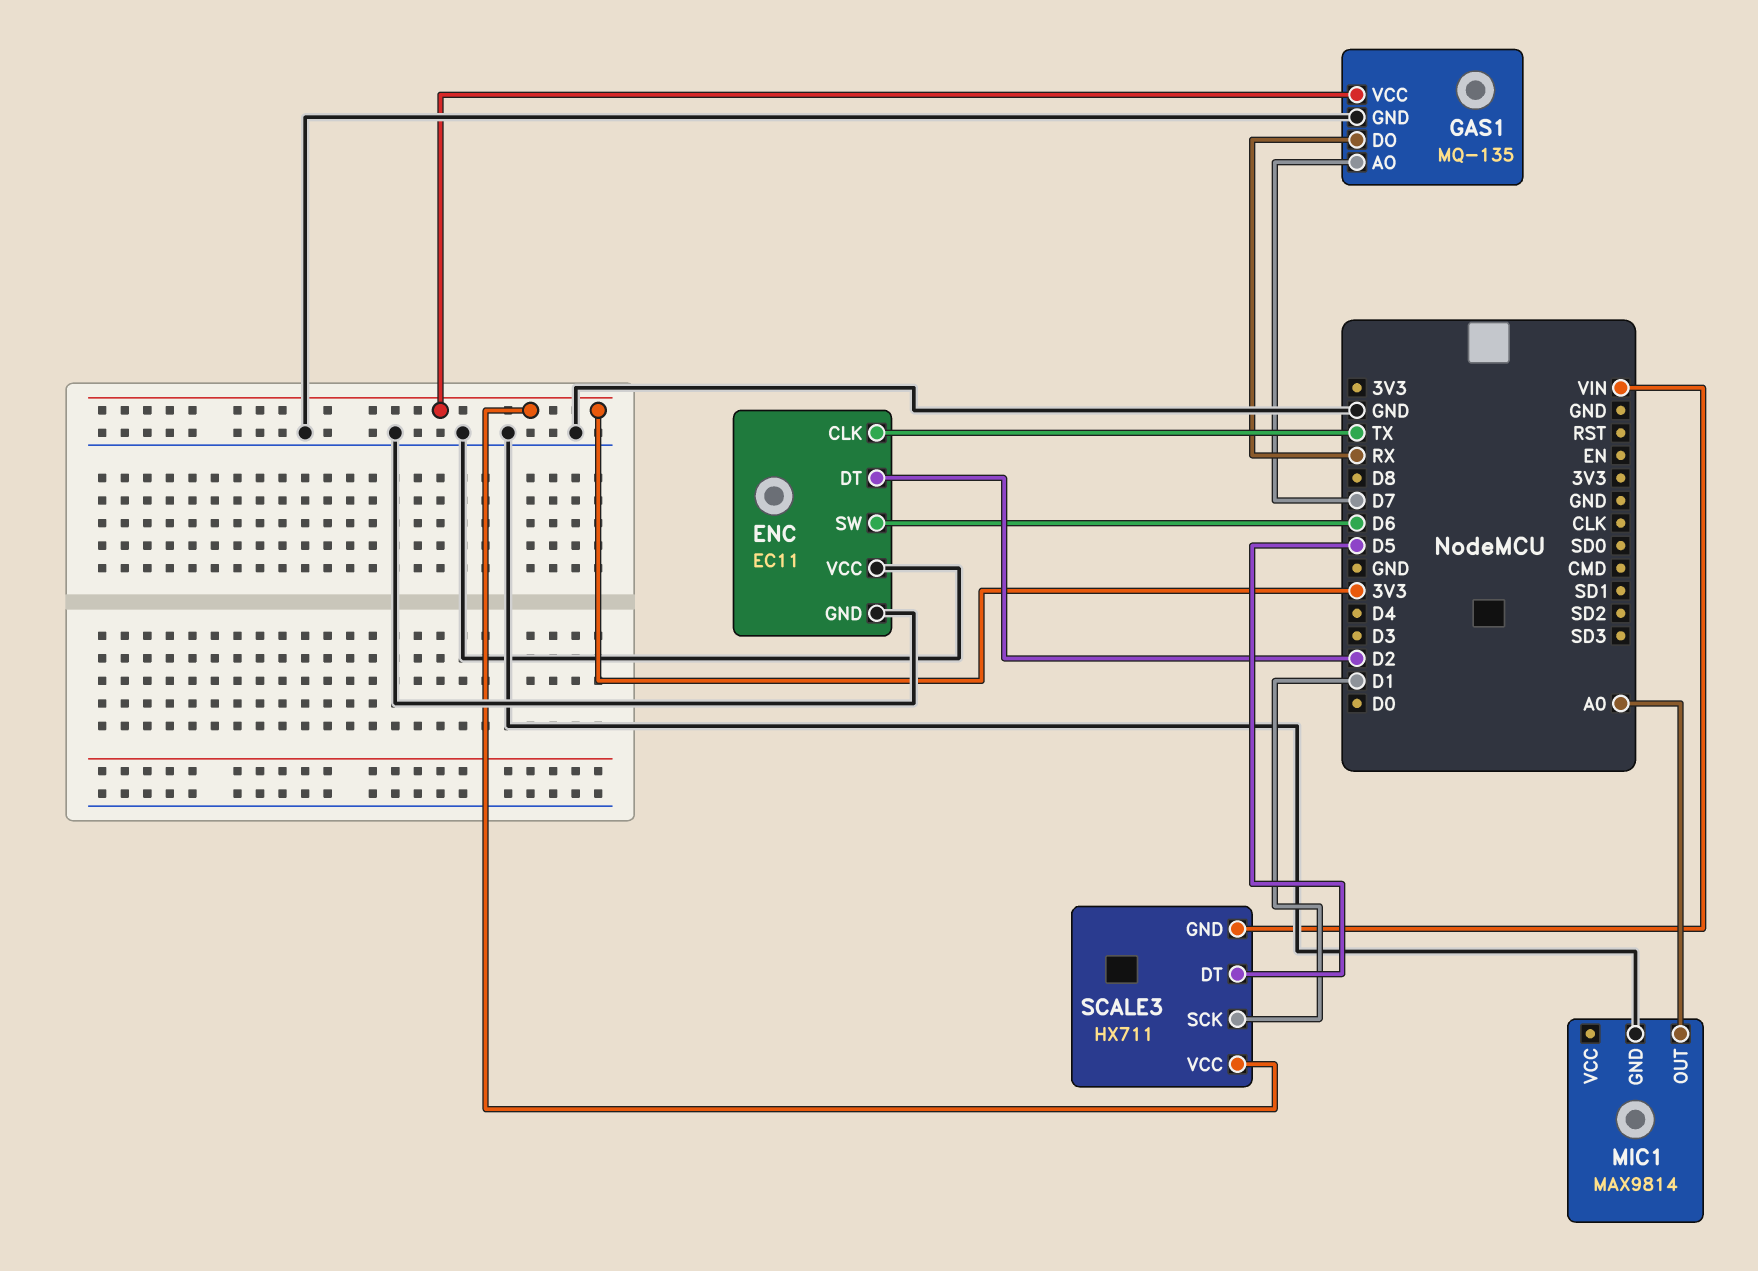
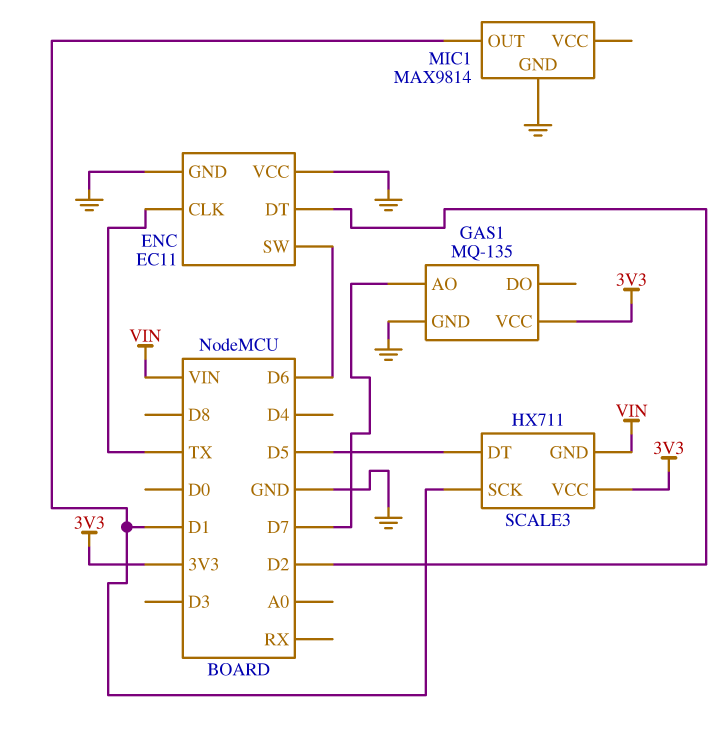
GAS1 pin DO: RX -> none
MIC1 pin OUT: A0 -> D1

